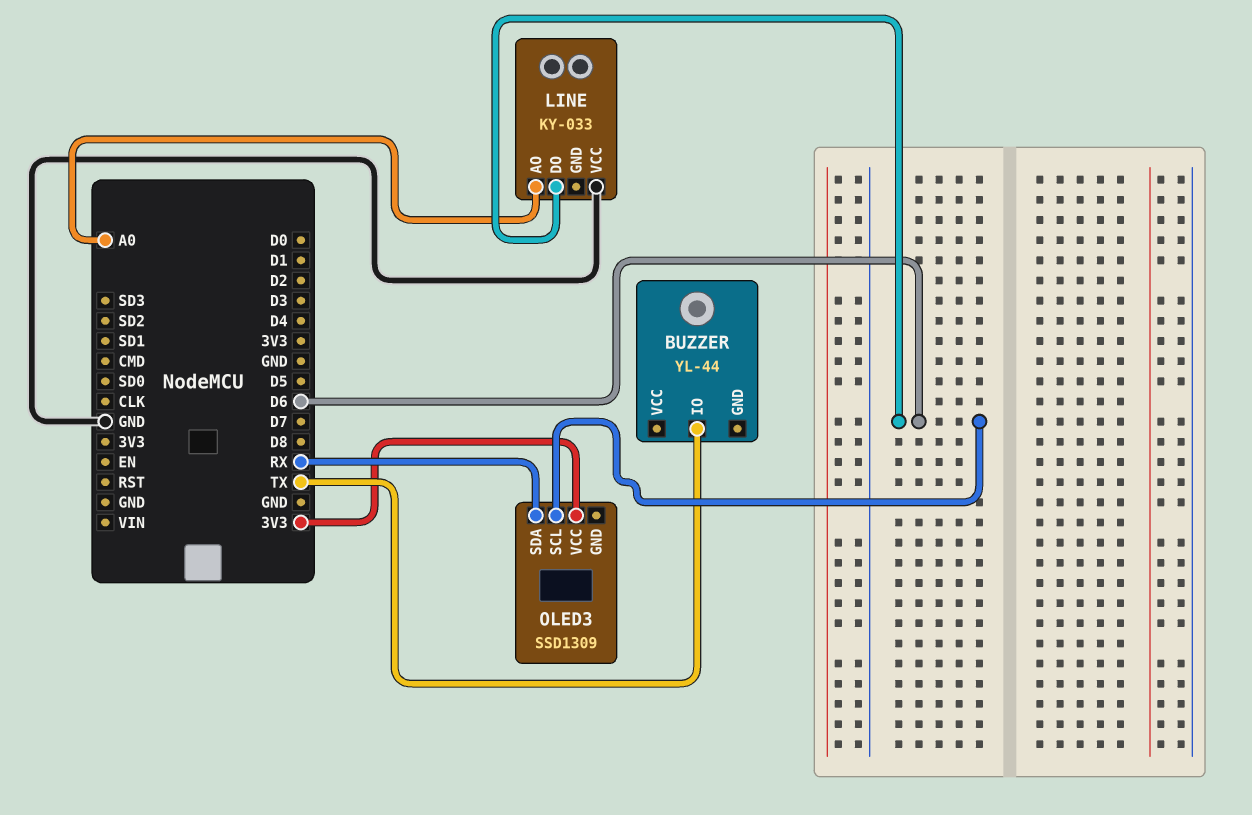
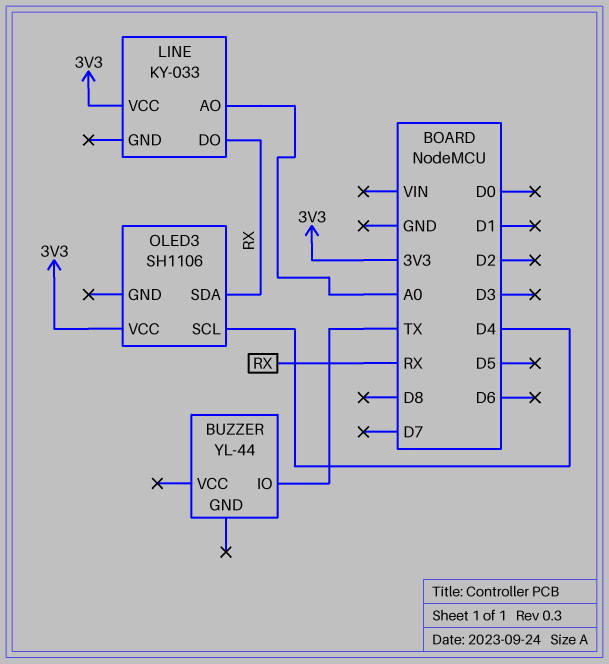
LINE pin DO: D6 -> RX
LINE pin VCC: GND -> 3V3
OLED3: SSD1309 -> SH1106
OLED3 pin SCL: D6 -> D4

